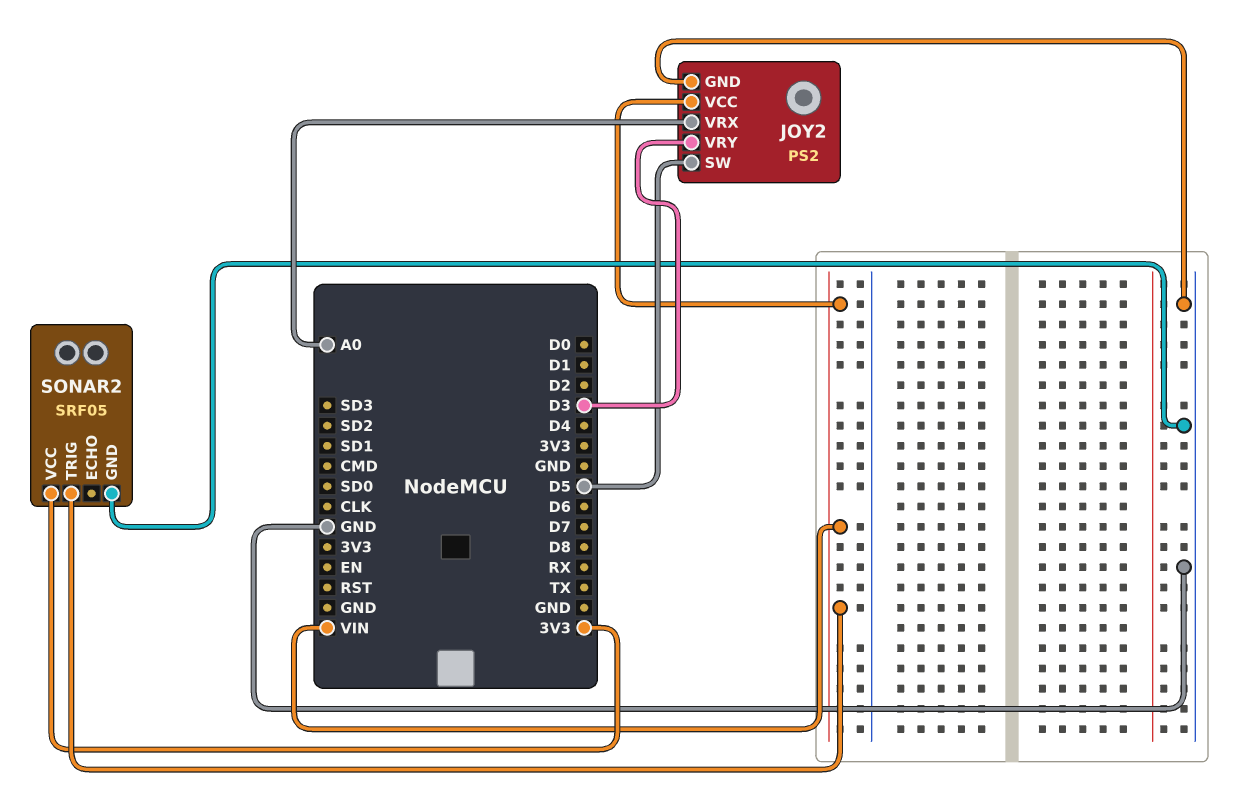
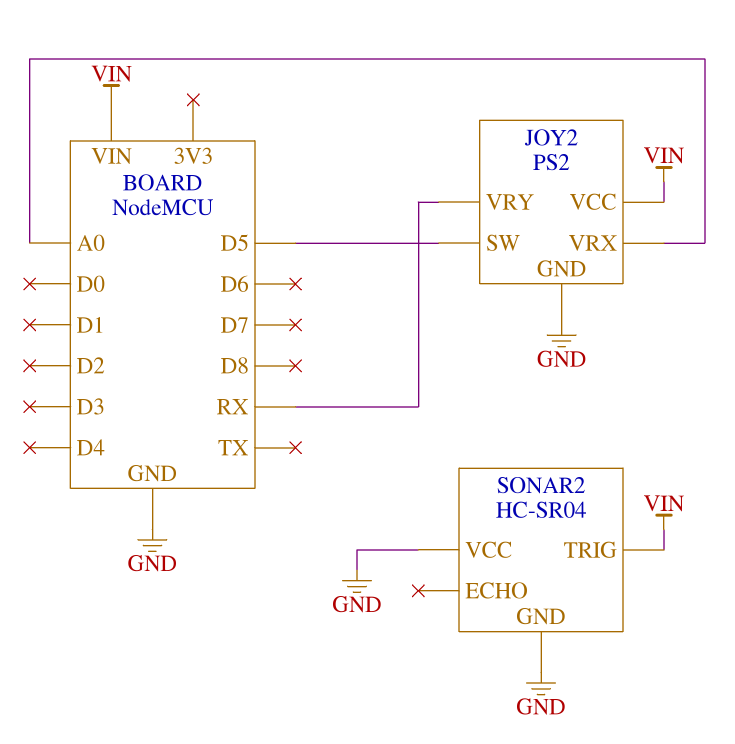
JOY2 pin VRY: D3 -> RX
SONAR2: SRF05 -> HC-SR04
SONAR2 pin VCC: 3V3 -> GND

